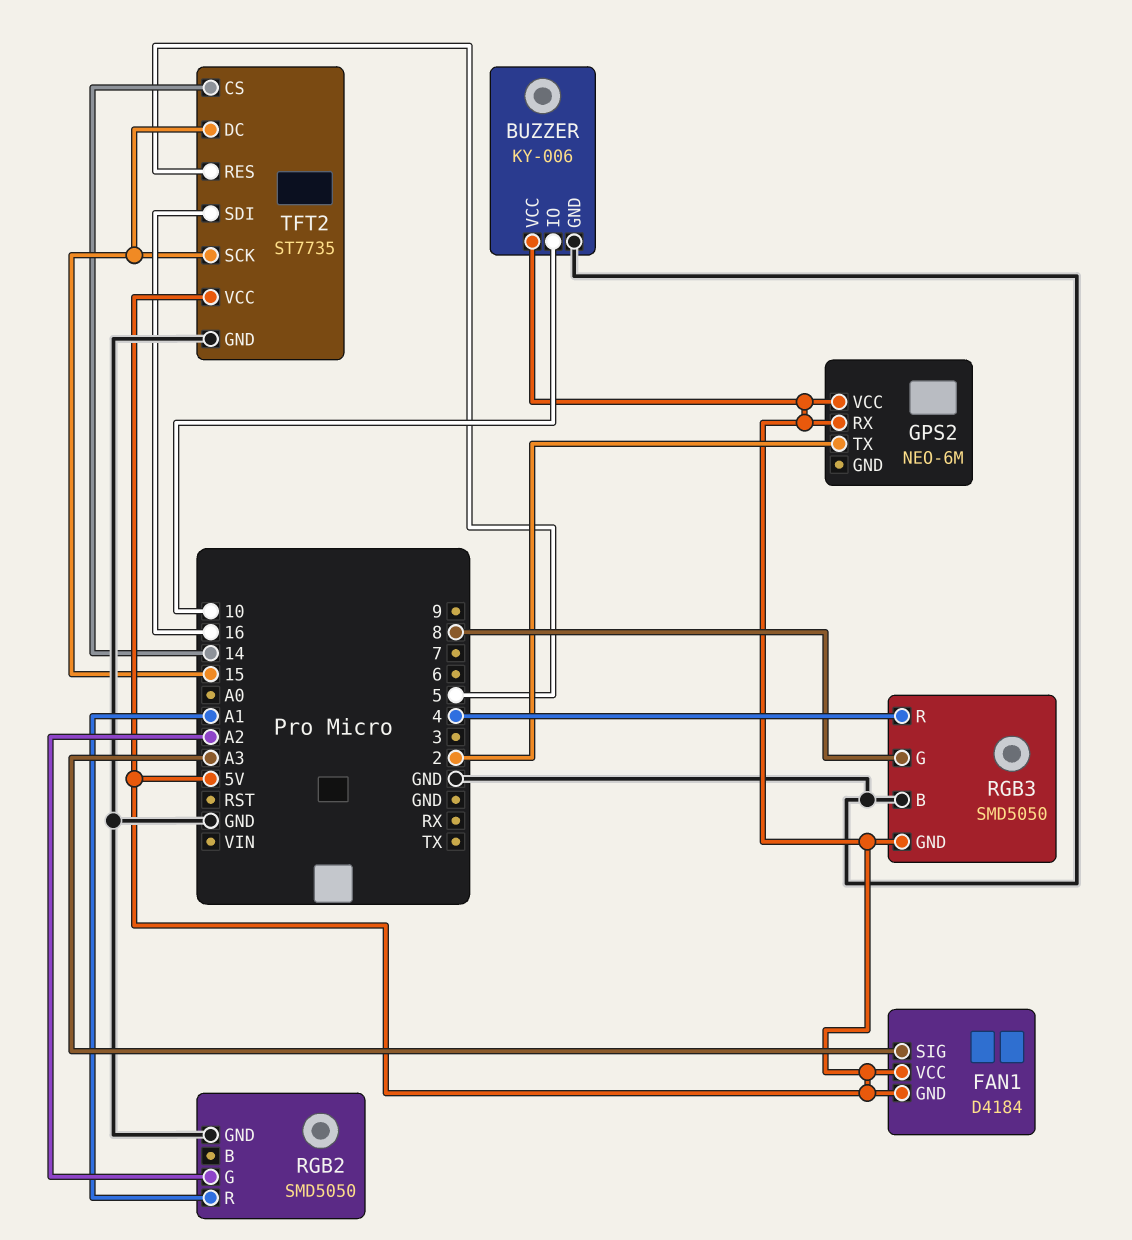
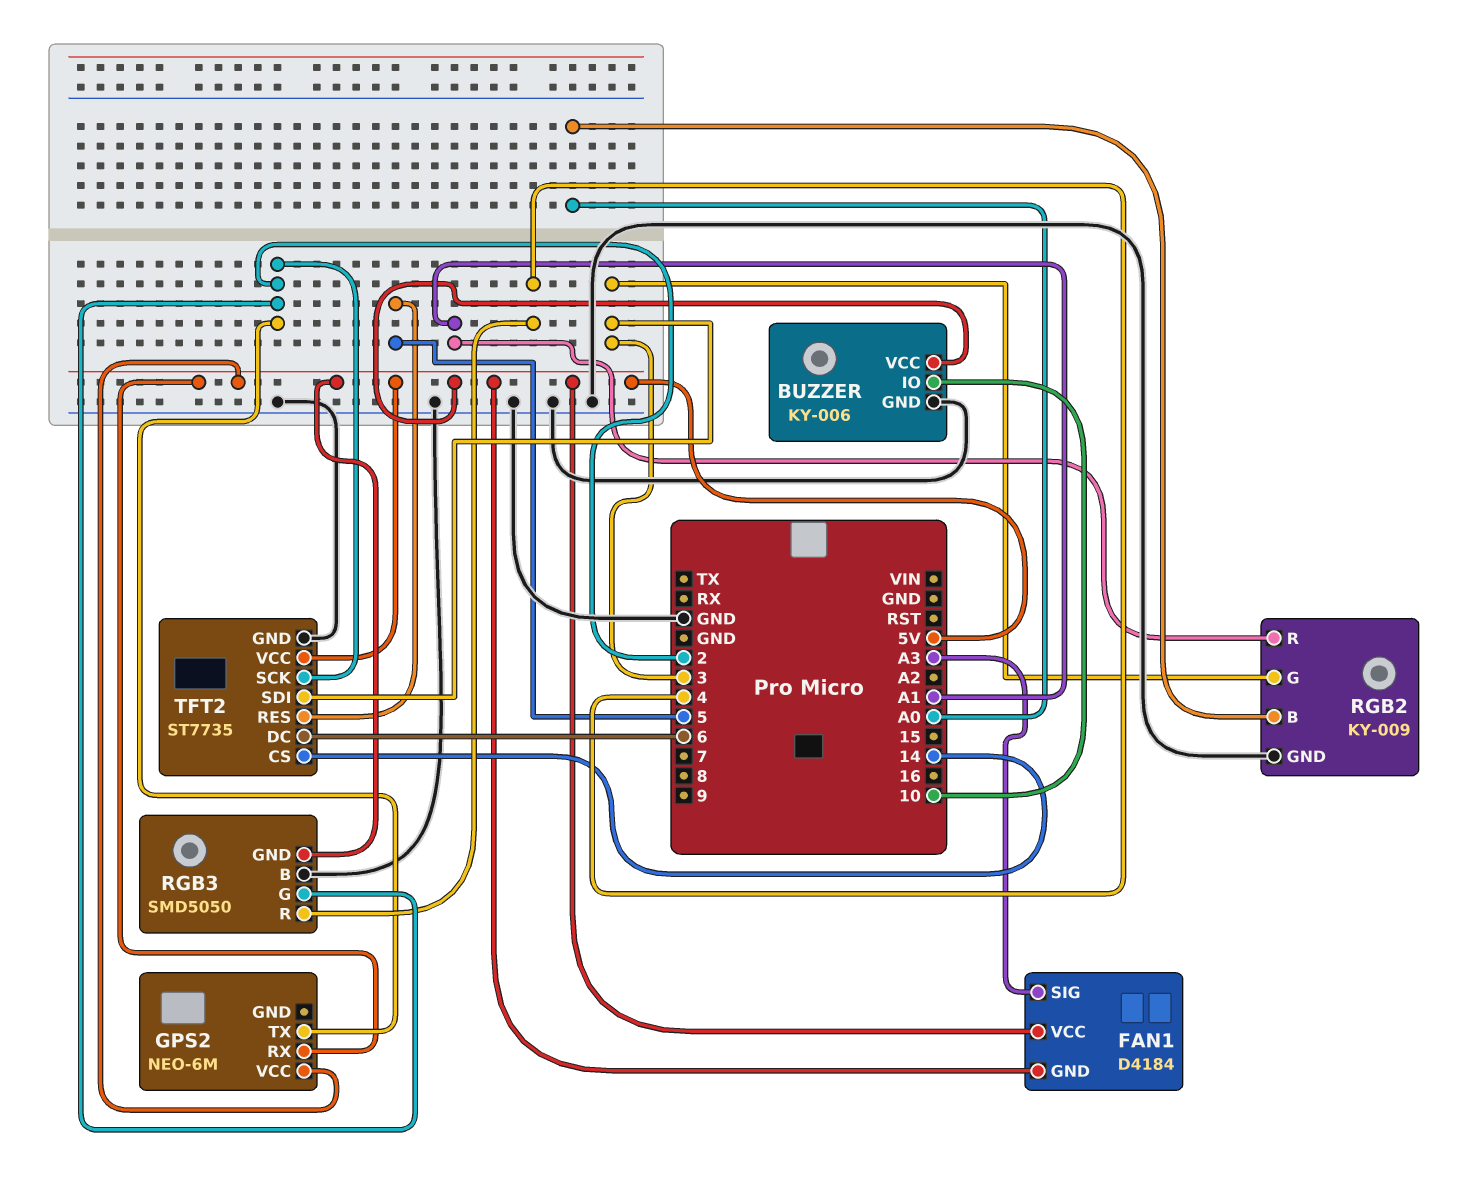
RGB2: SMD5050 -> KY-009
RGB2 pin B: none -> A0
RGB2 pin G: A2 -> 3
RGB3 pin G: 8 -> 2
TFT2 pin DC: 15 -> 6
TFT2 pin SCK: 15 -> 2
TFT2 pin SDI: 16 -> 3

